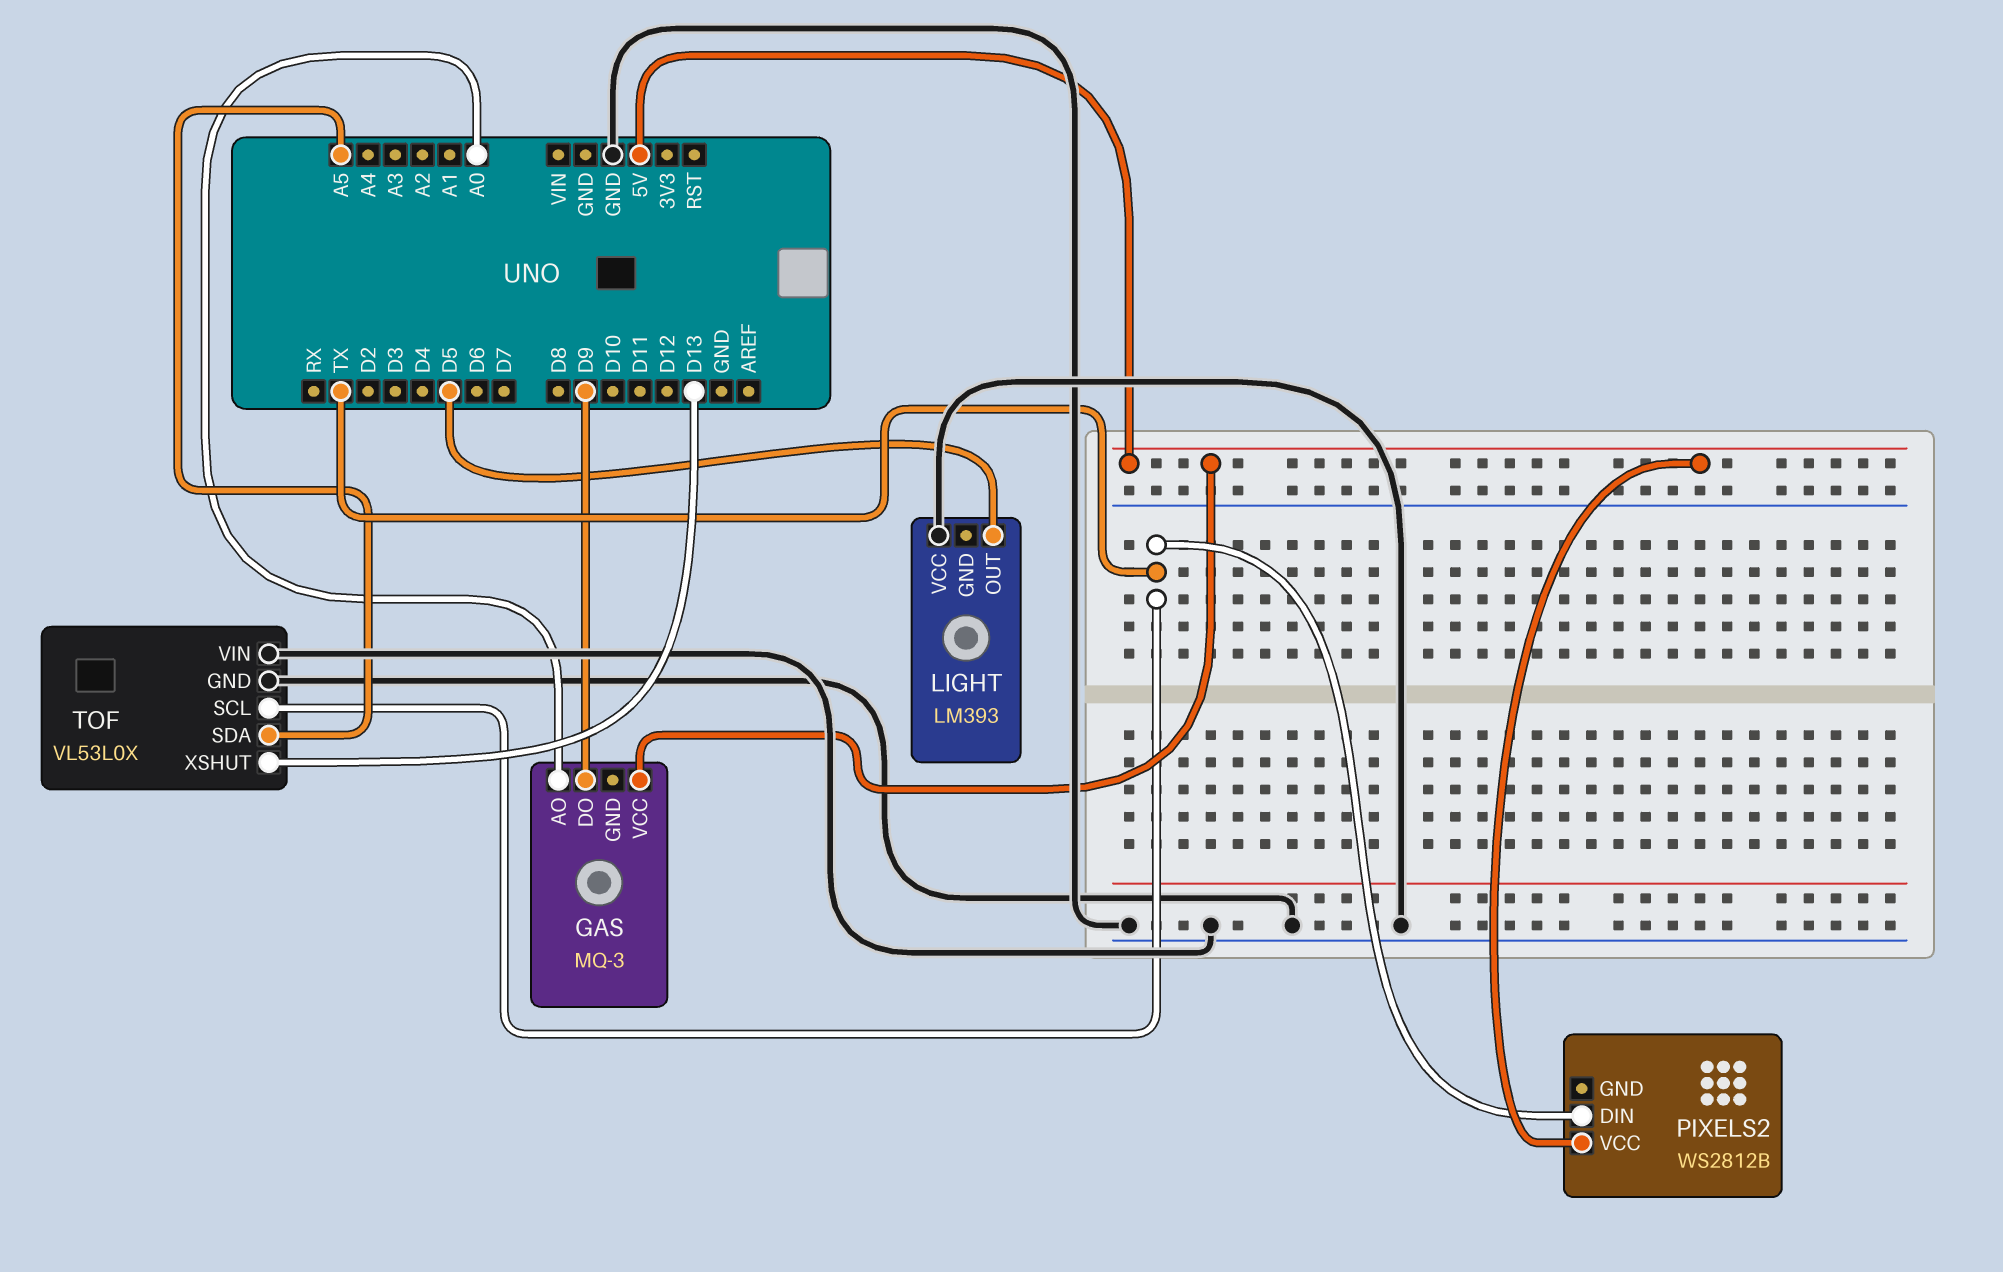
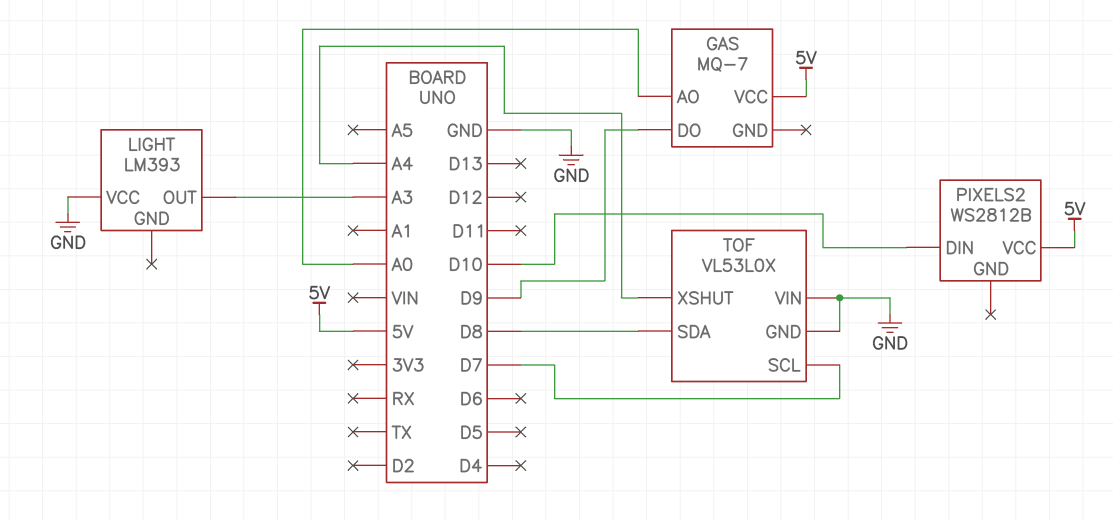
GAS: MQ-3 -> MQ-7
LIGHT pin OUT: D5 -> A3
PIXELS2 pin DIN: TX -> D10
TOF pin SCL: TX -> D7
TOF pin SDA: A5 -> D8
TOF pin XSHUT: D13 -> A4

